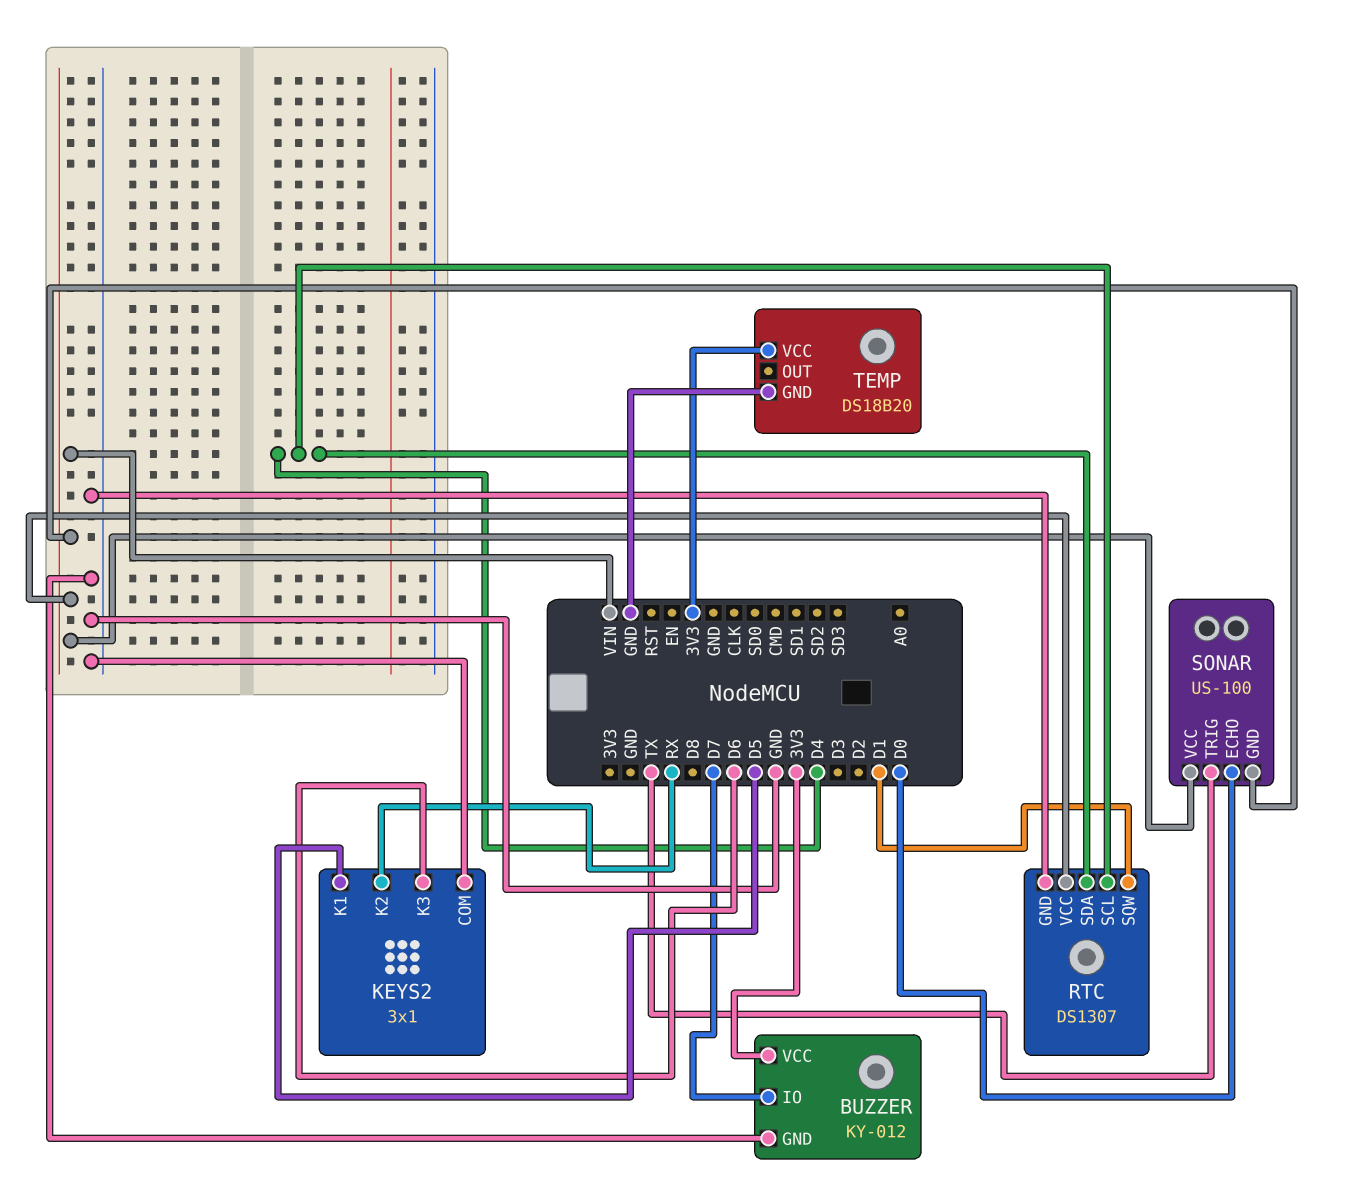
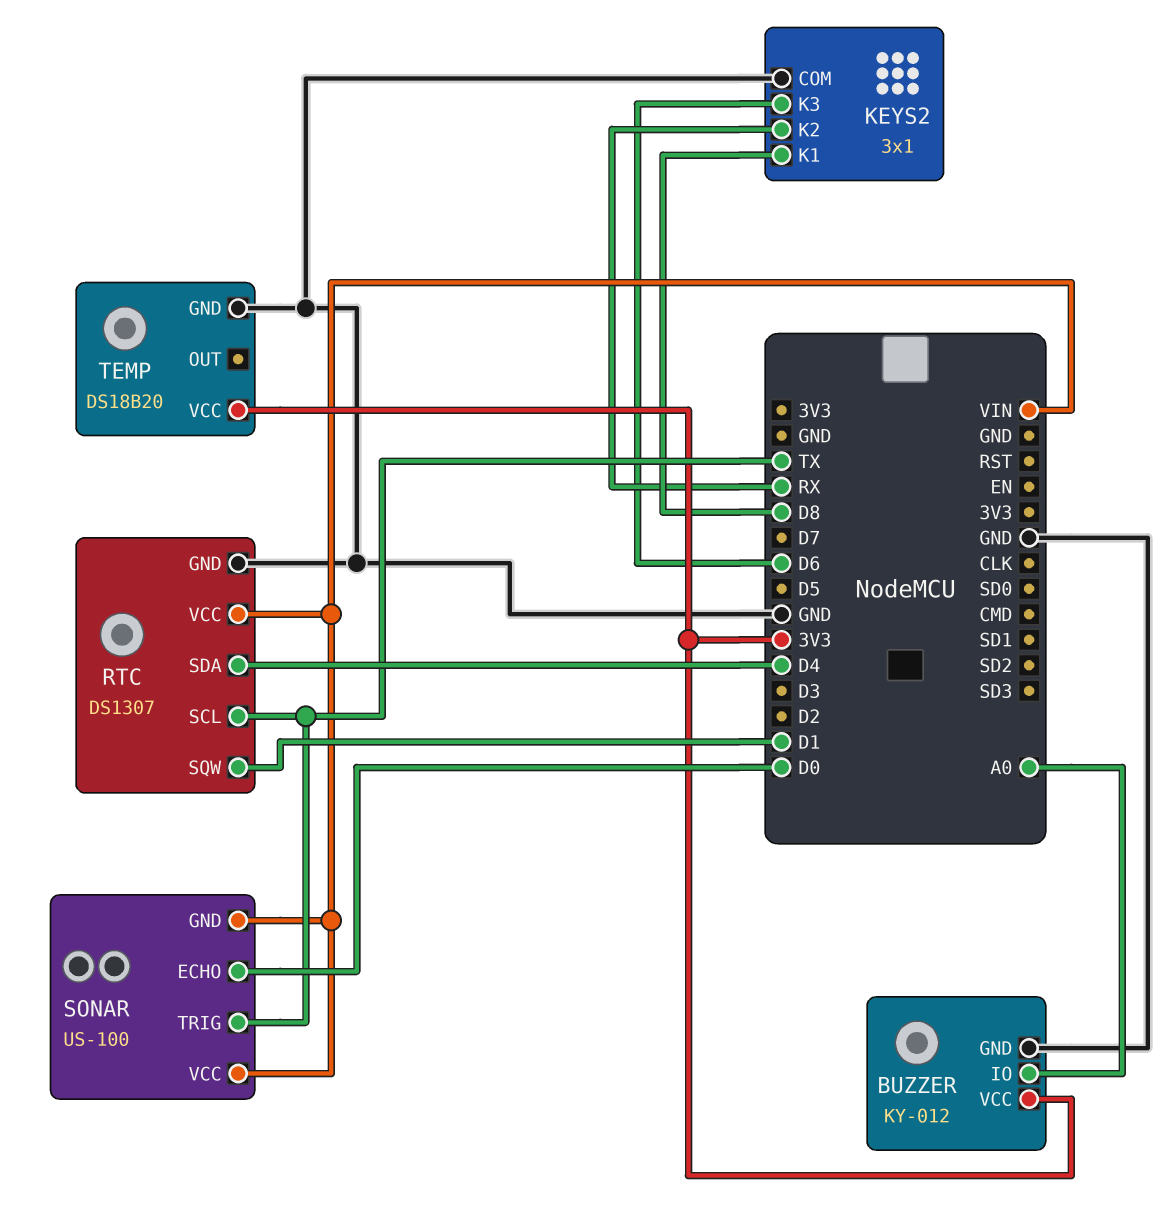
BUZZER pin IO: D7 -> A0
KEYS2 pin K1: D5 -> D8
RTC pin SCL: D4 -> TX

